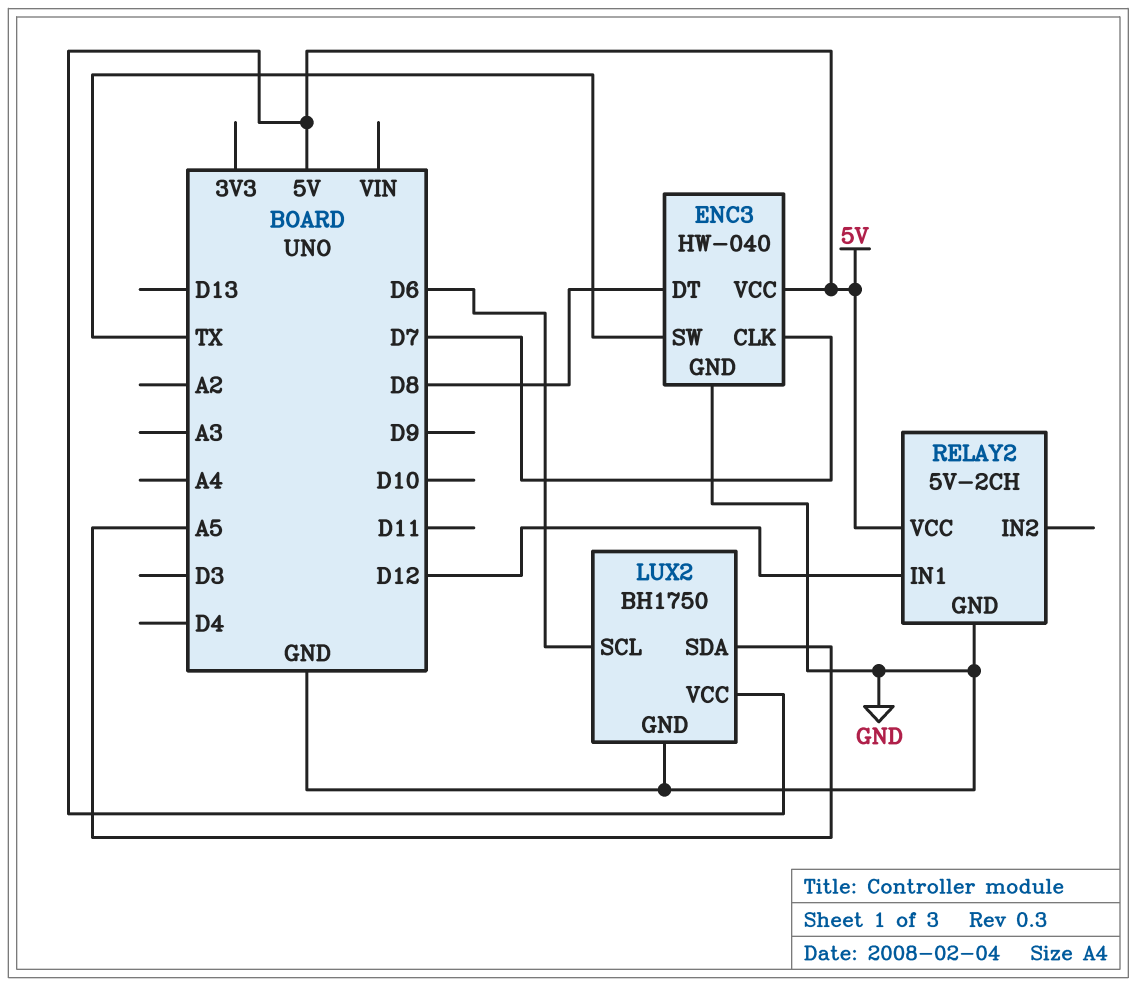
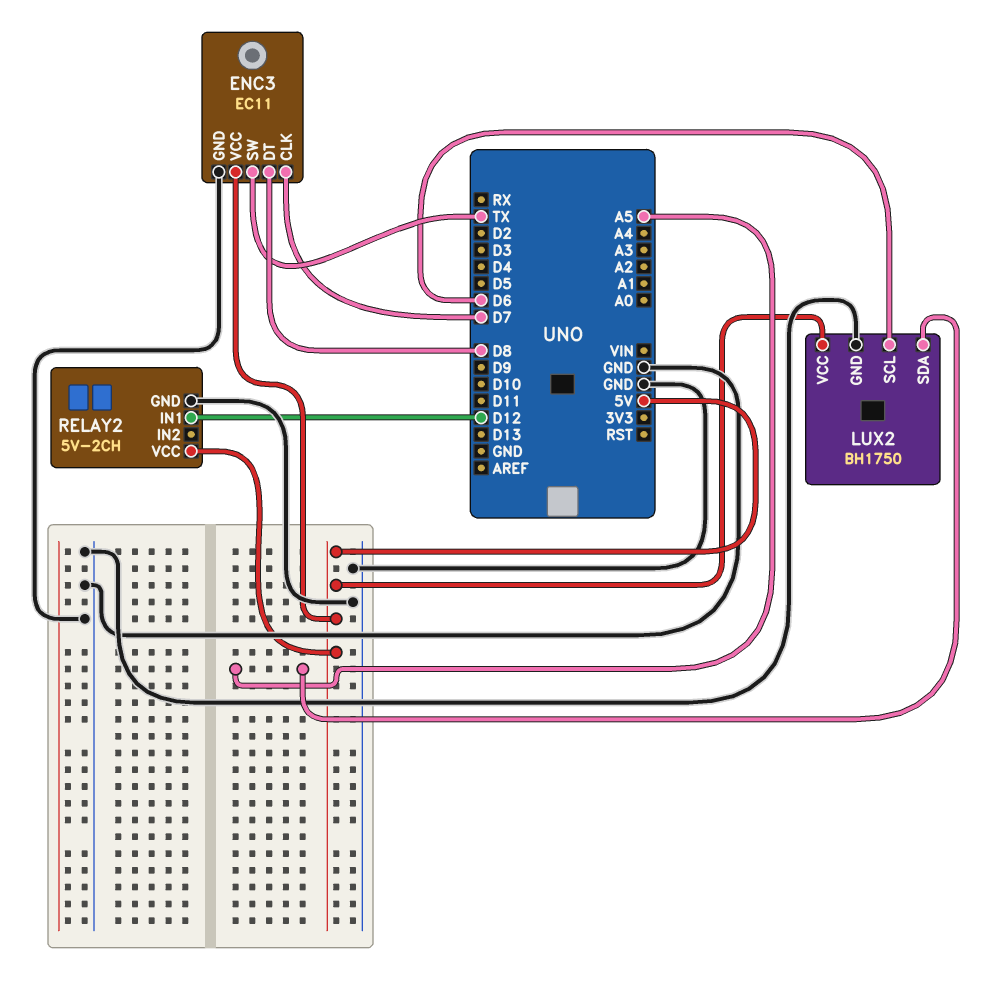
ENC3: HW-040 -> EC11

